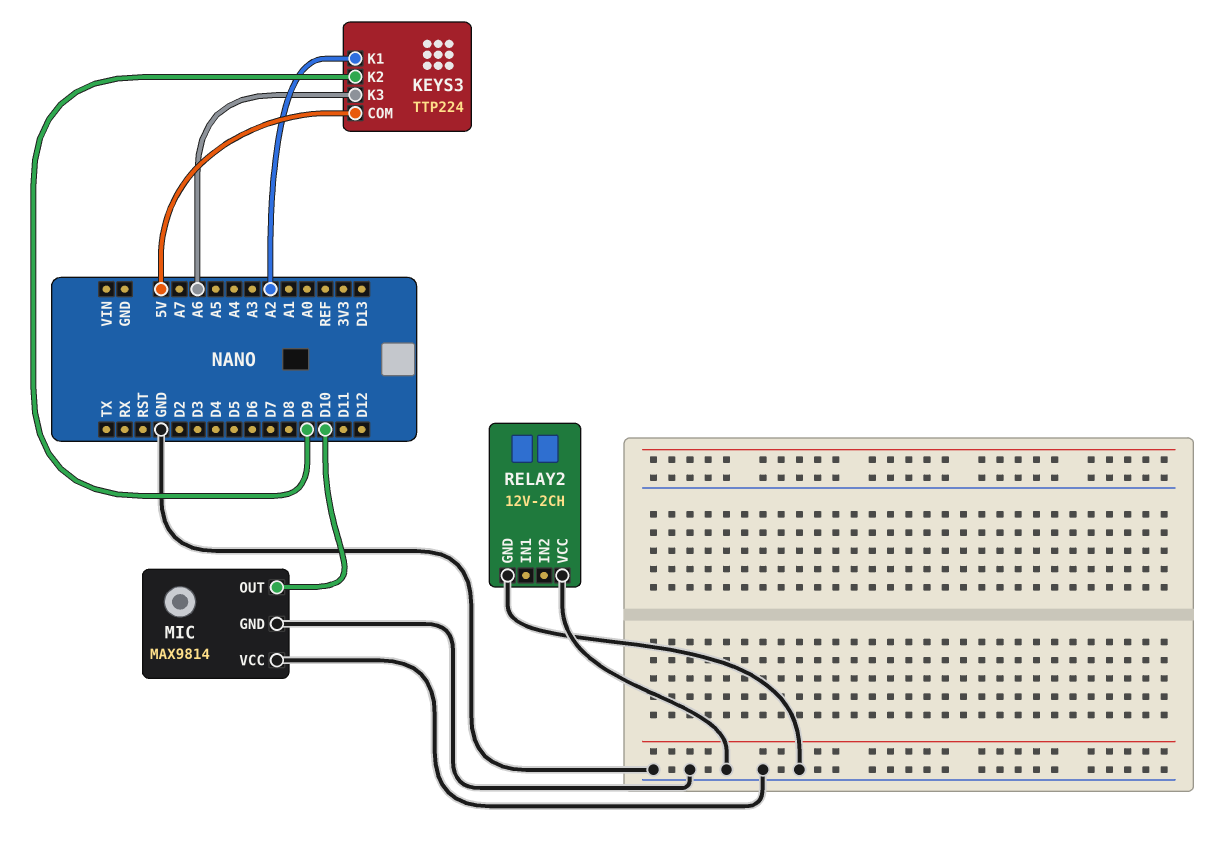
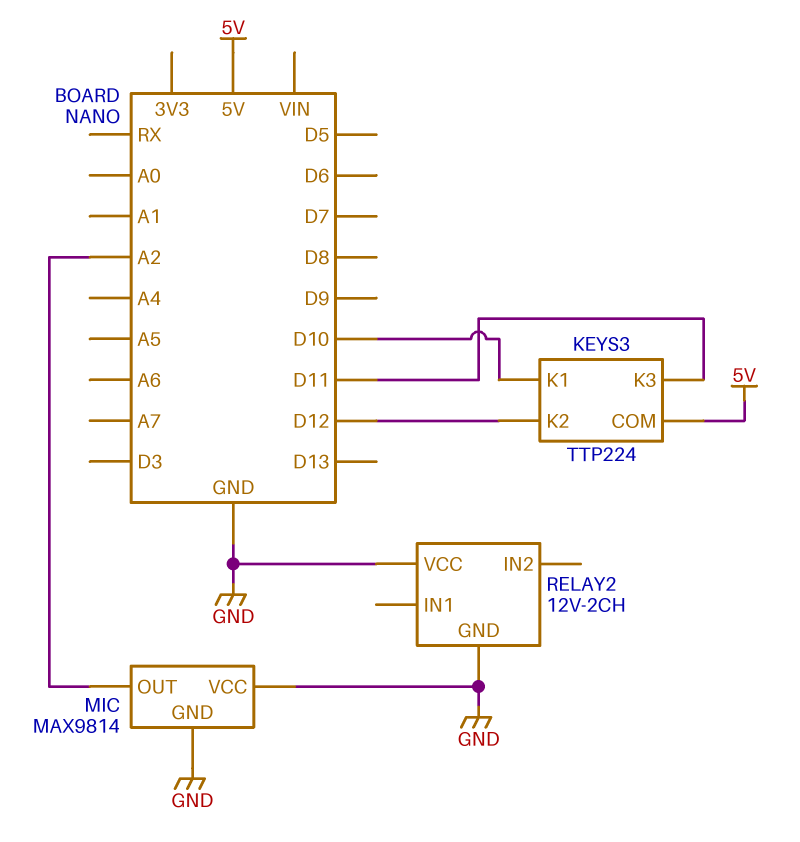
KEYS3 pin K1: A2 -> D10
KEYS3 pin K2: D9 -> D12
KEYS3 pin K3: A6 -> D11
MIC pin OUT: D10 -> A2

